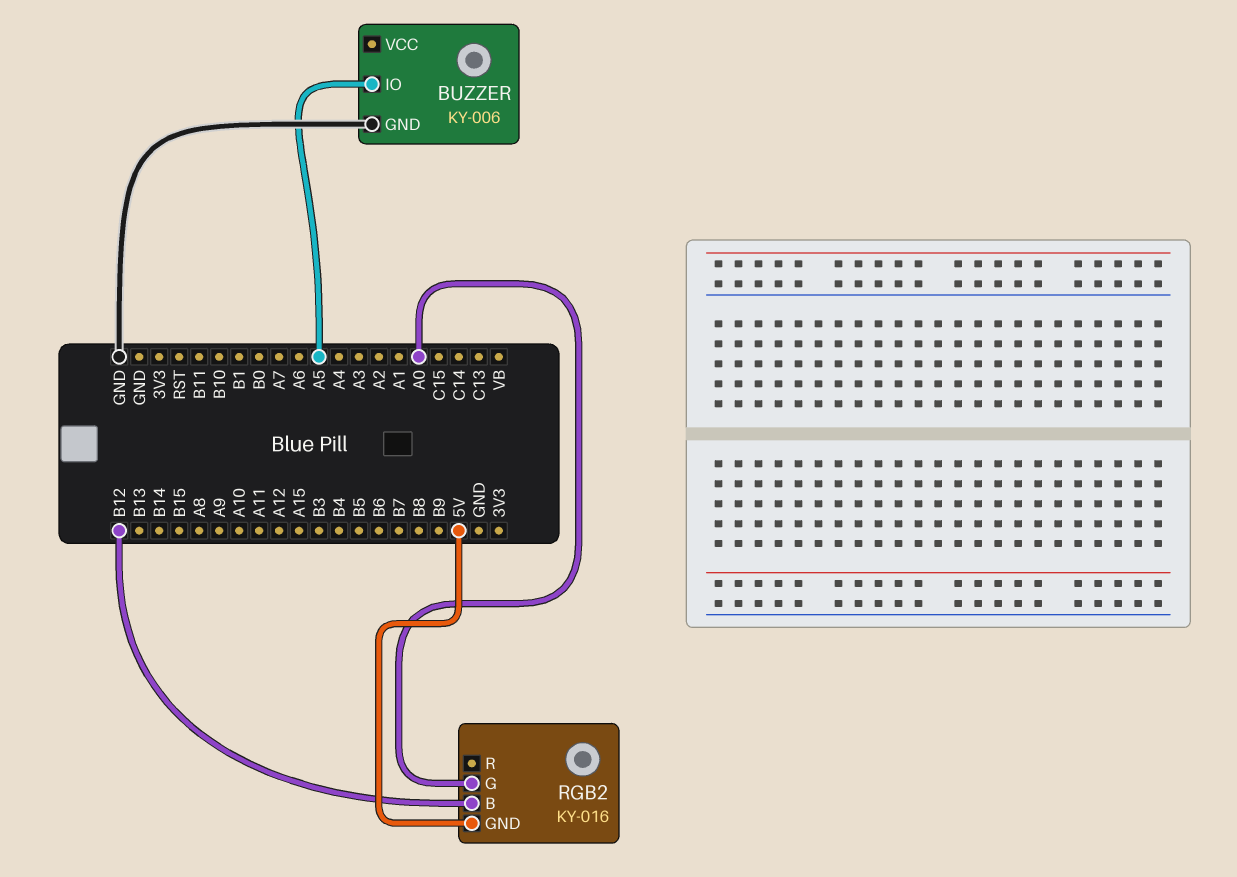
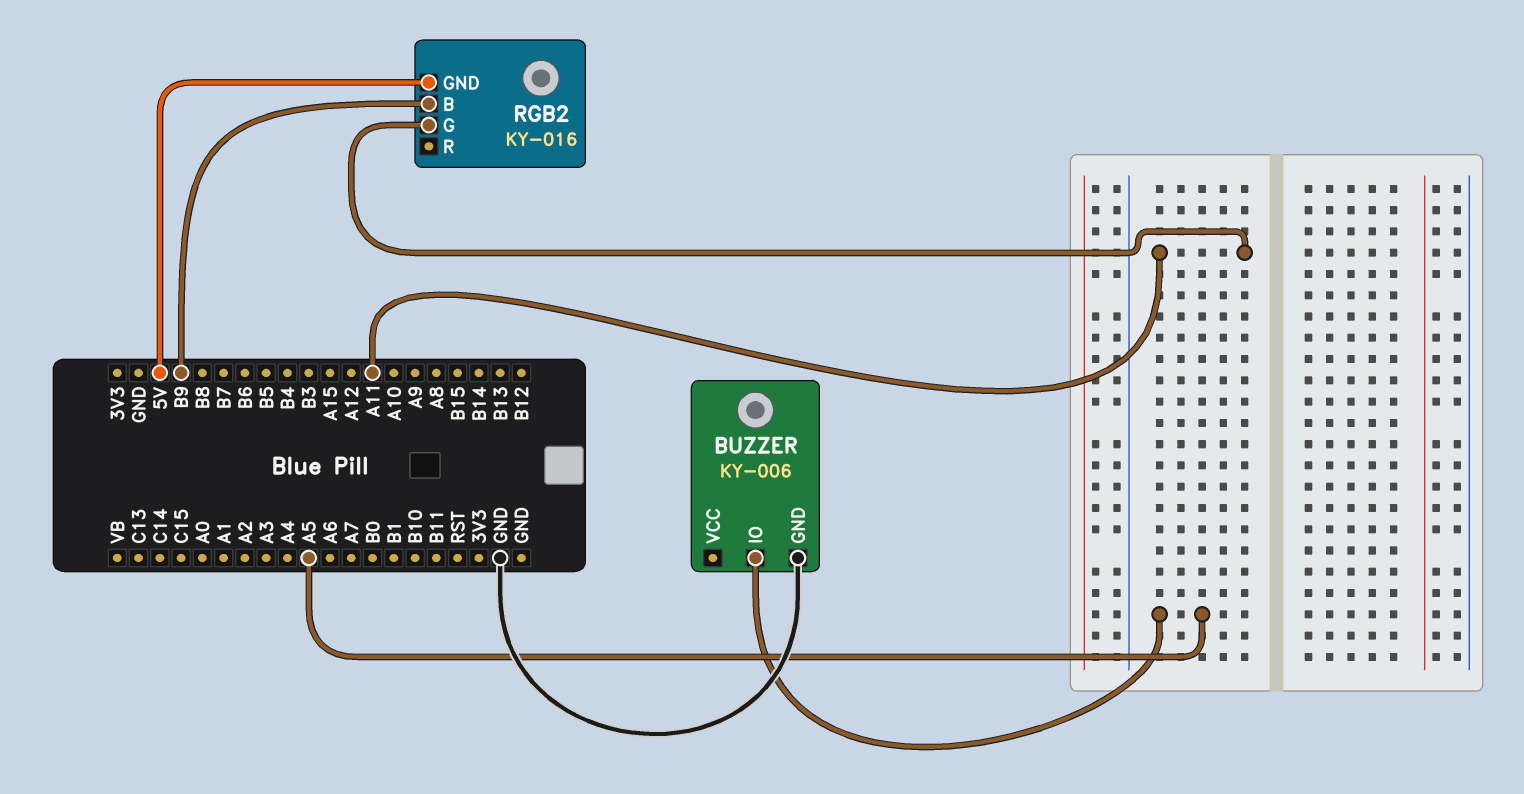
RGB2 pin B: B12 -> B9
RGB2 pin G: A0 -> A11

